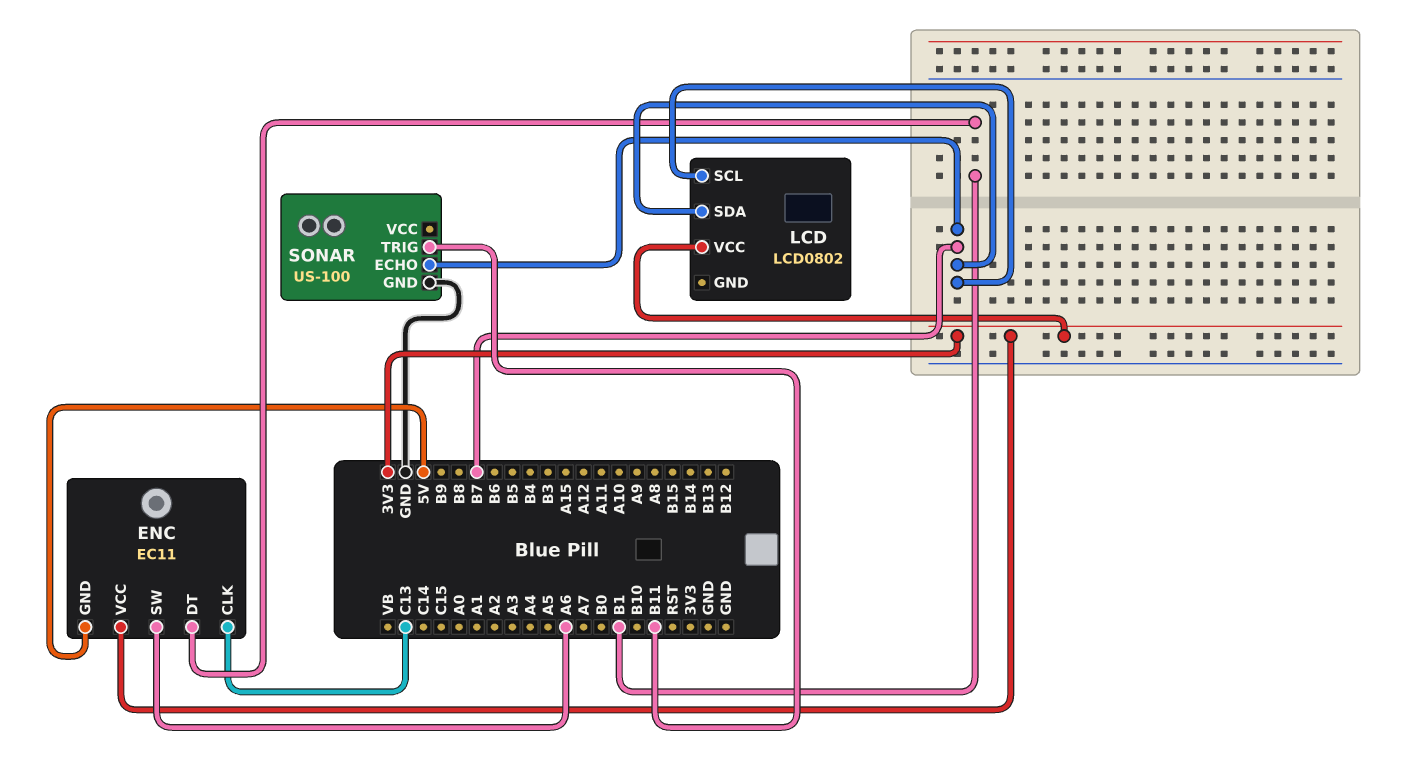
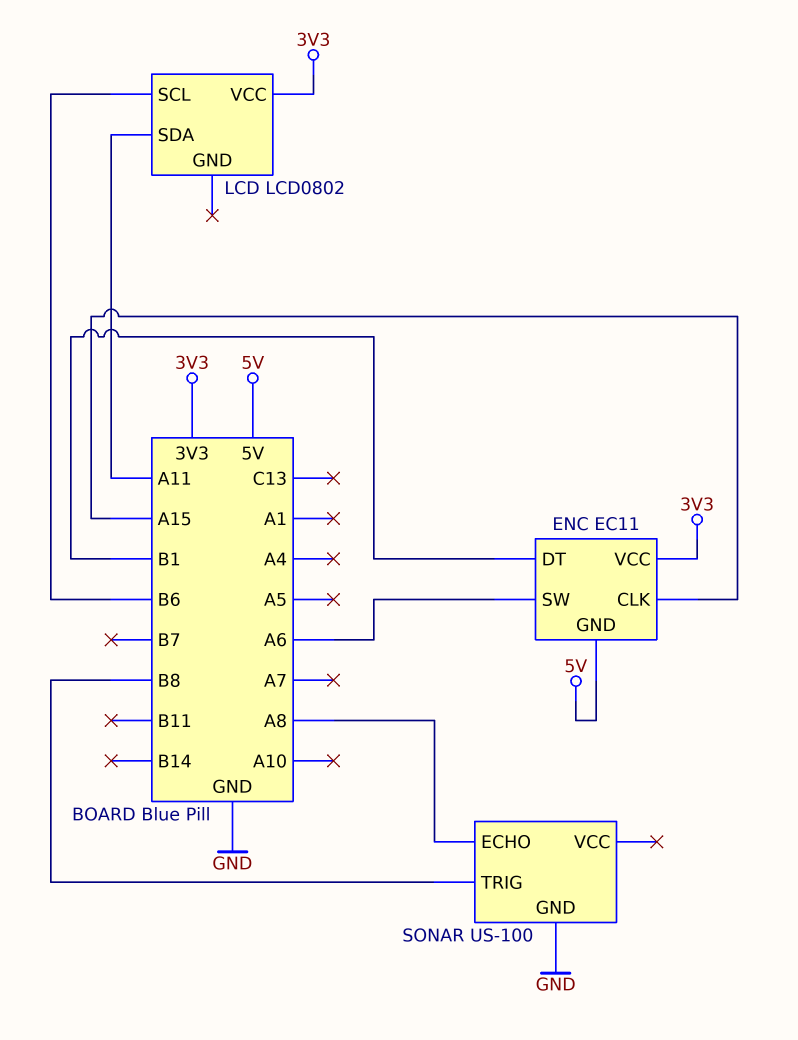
ENC pin CLK: C13 -> A15
LCD pin SCL: B7 -> B6
LCD pin SDA: B7 -> A11
SONAR pin ECHO: B7 -> A8
SONAR pin TRIG: B11 -> B8

